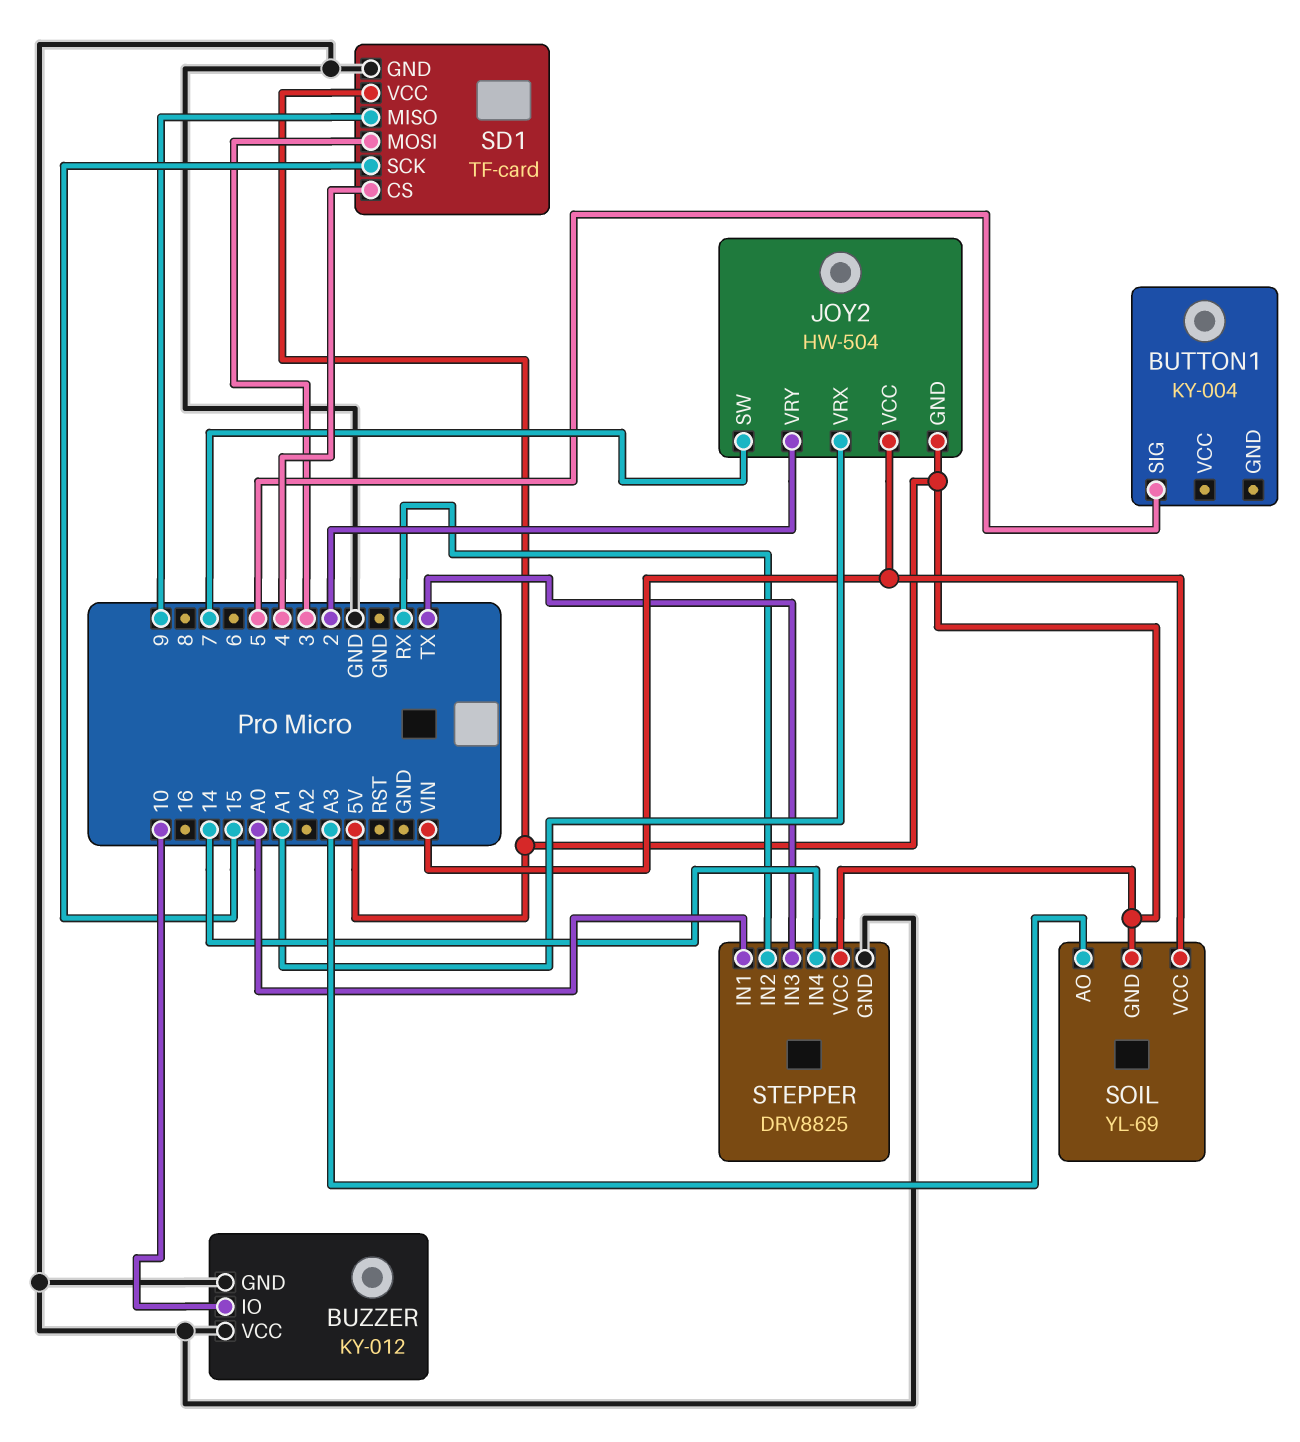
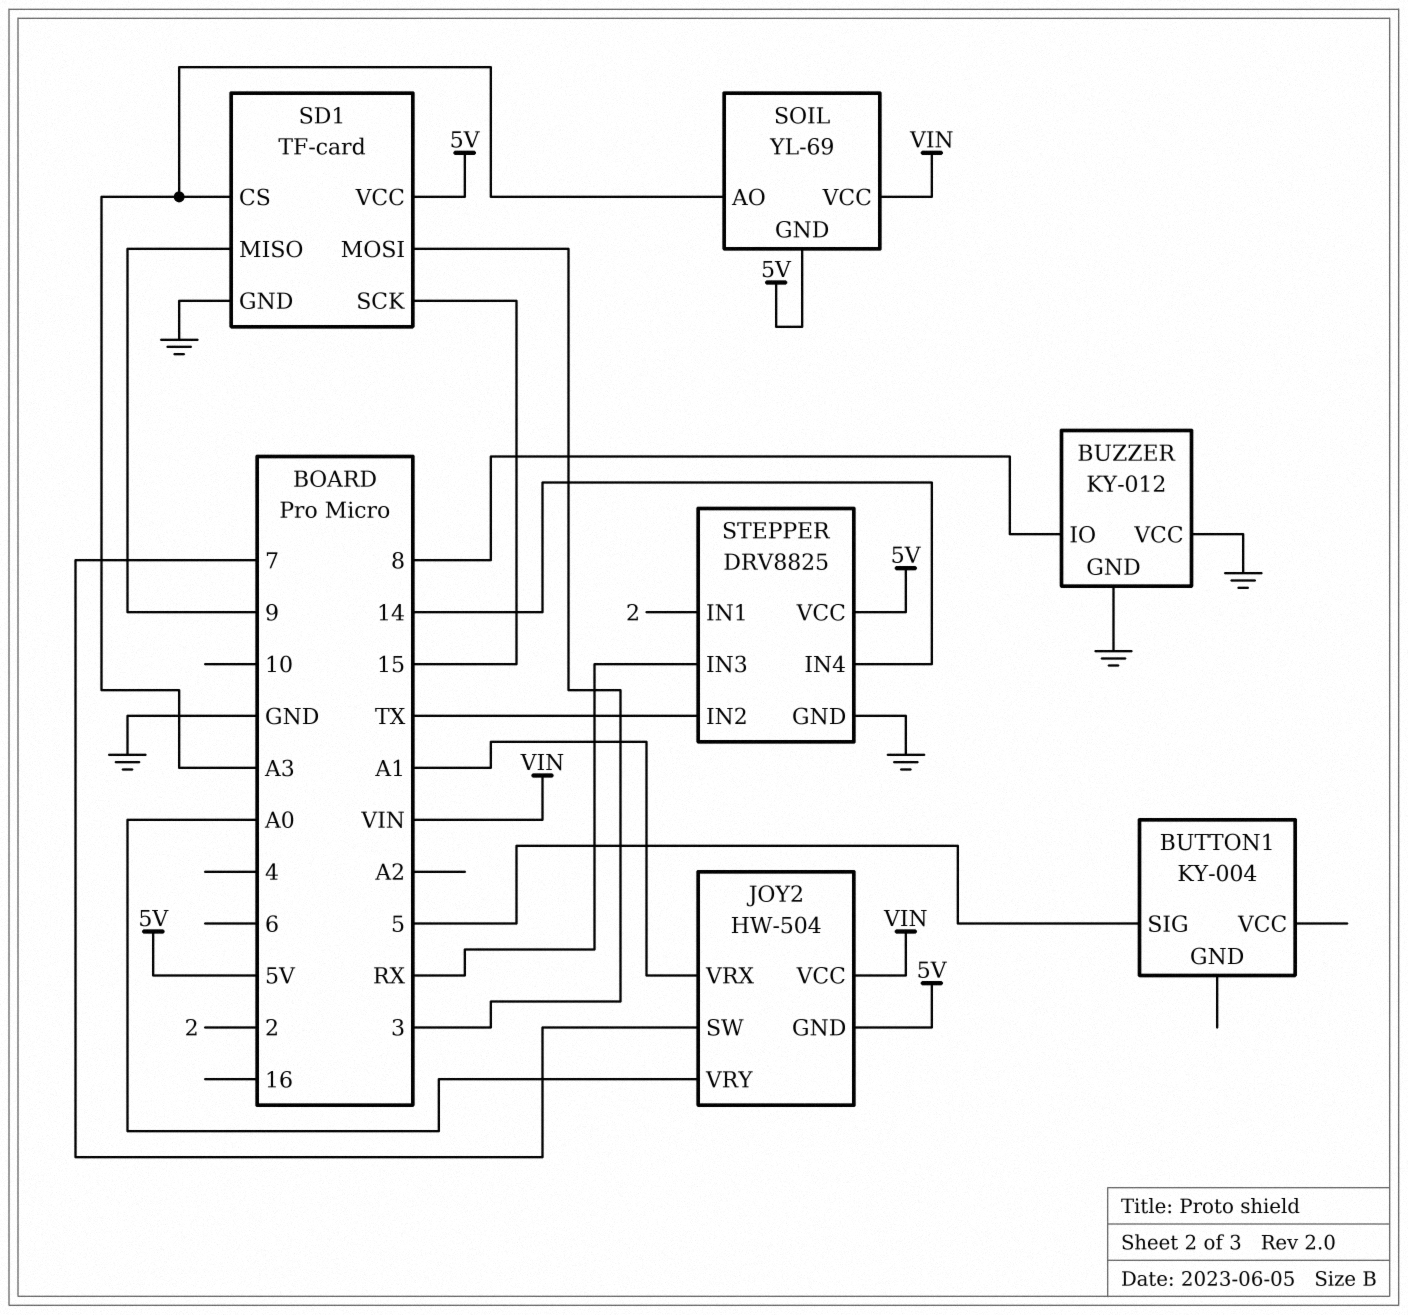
BUZZER pin IO: 10 -> 8
JOY2 pin VRY: 2 -> A0
SD1 pin CS: 4 -> A3
STEPPER pin IN1: A0 -> 2
STEPPER pin IN2: RX -> TX
STEPPER pin IN3: TX -> RX

